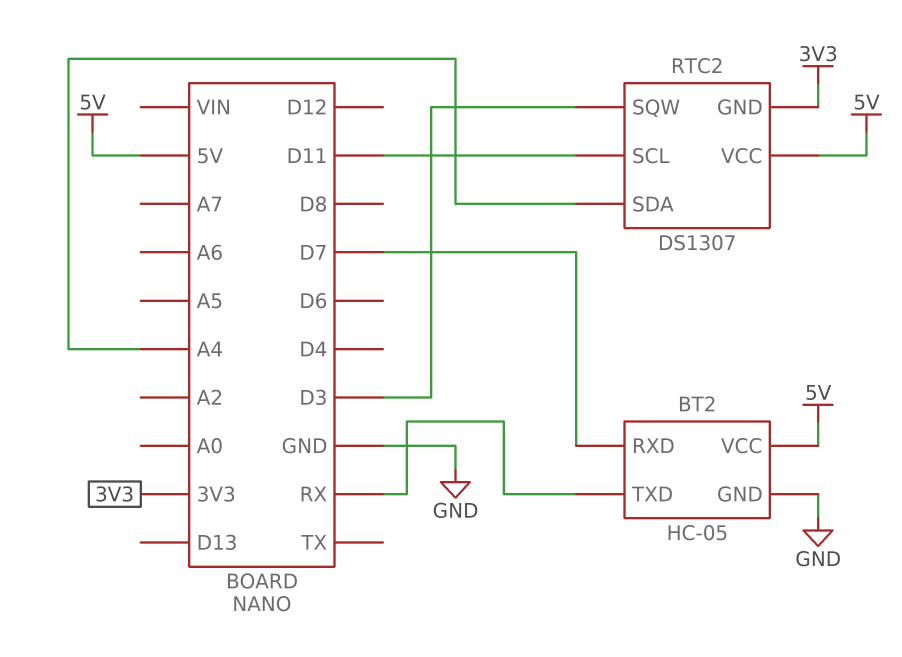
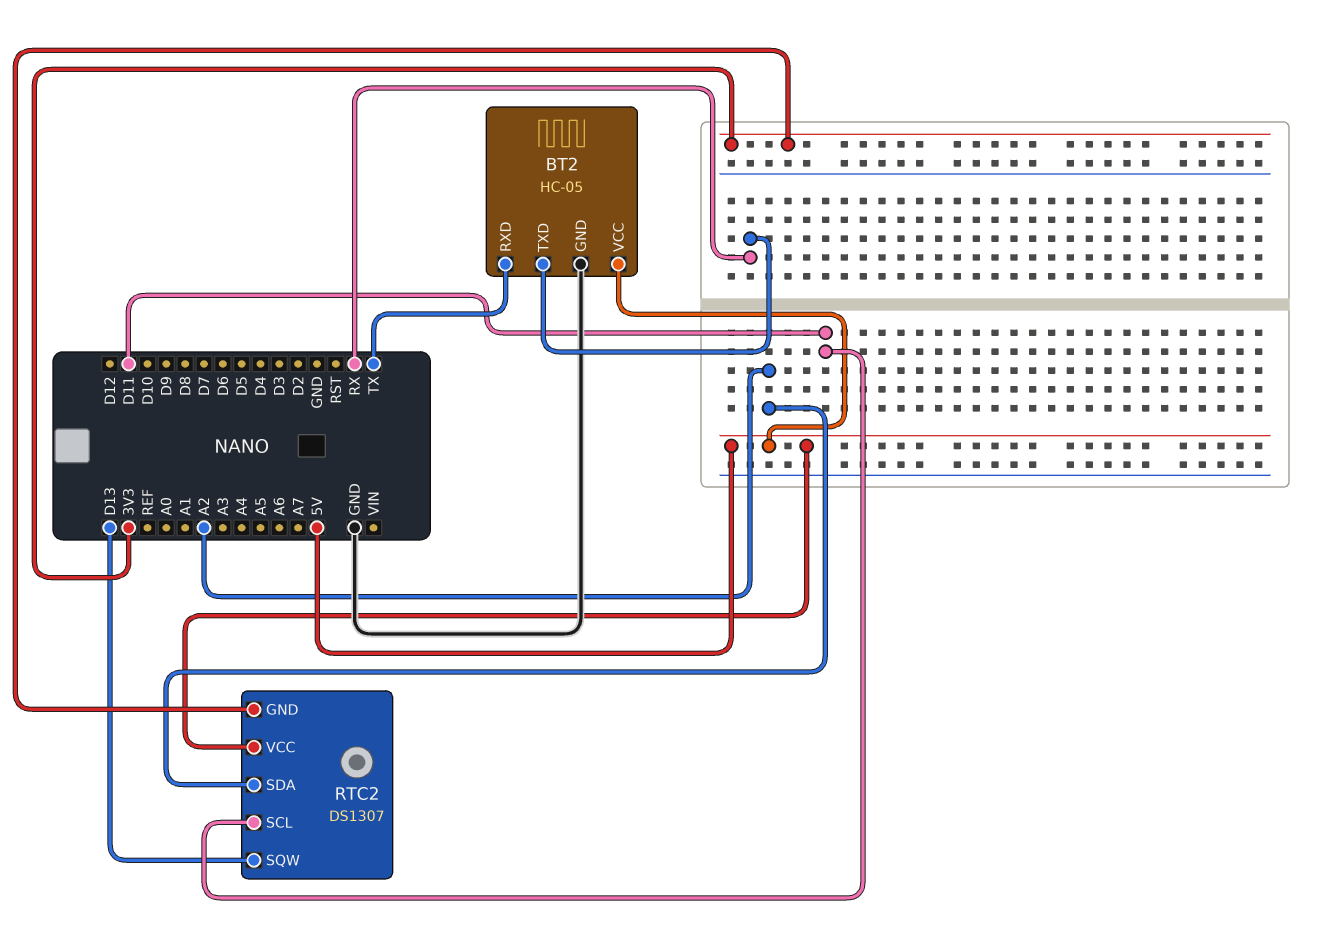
BT2 pin RXD: D7 -> TX
RTC2 pin SDA: A4 -> A2
RTC2 pin SQW: D3 -> D13

